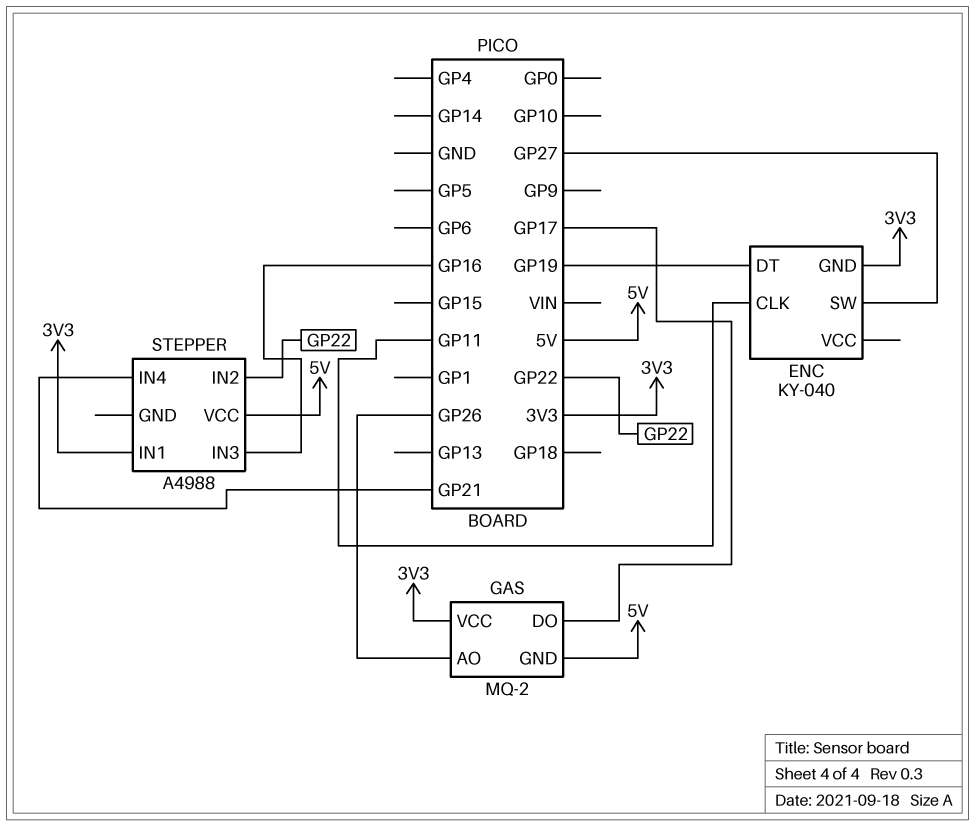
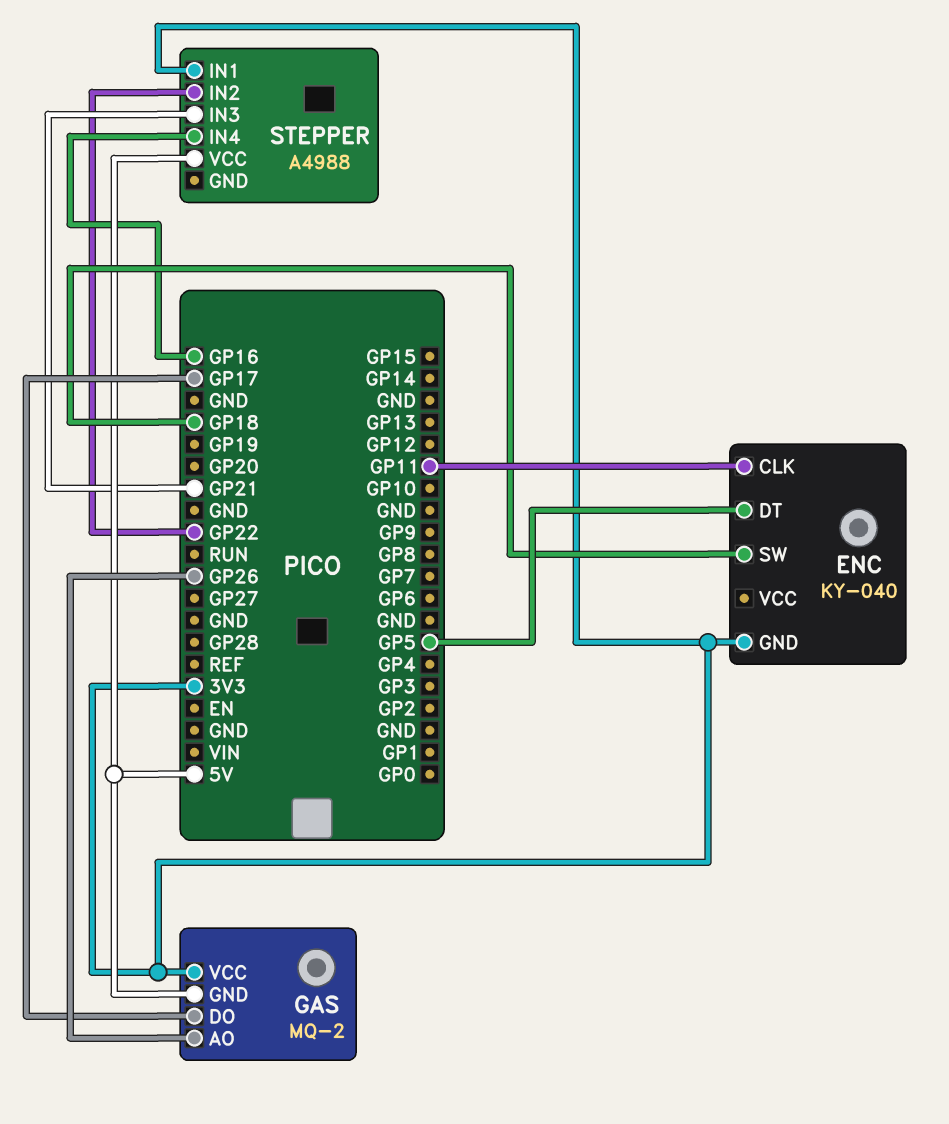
ENC pin DT: GP19 -> GP5
ENC pin SW: GP27 -> GP18
STEPPER pin IN3: GP16 -> GP21
STEPPER pin IN4: GP21 -> GP16

